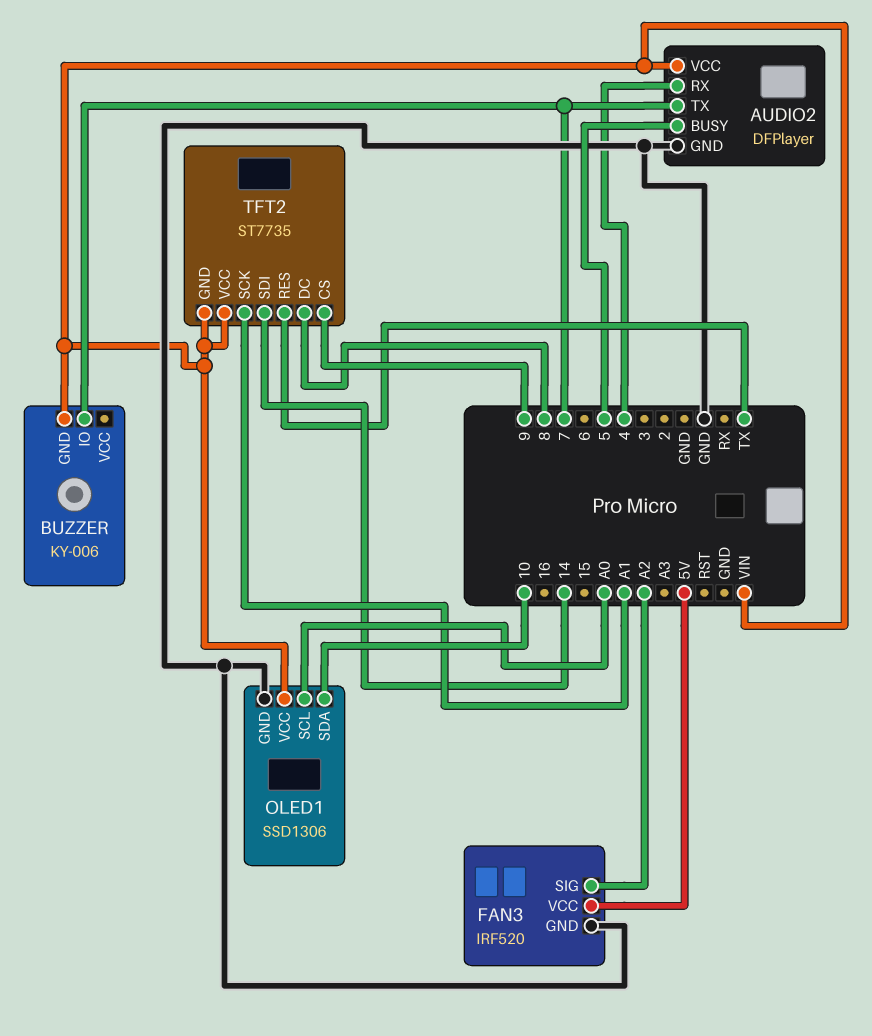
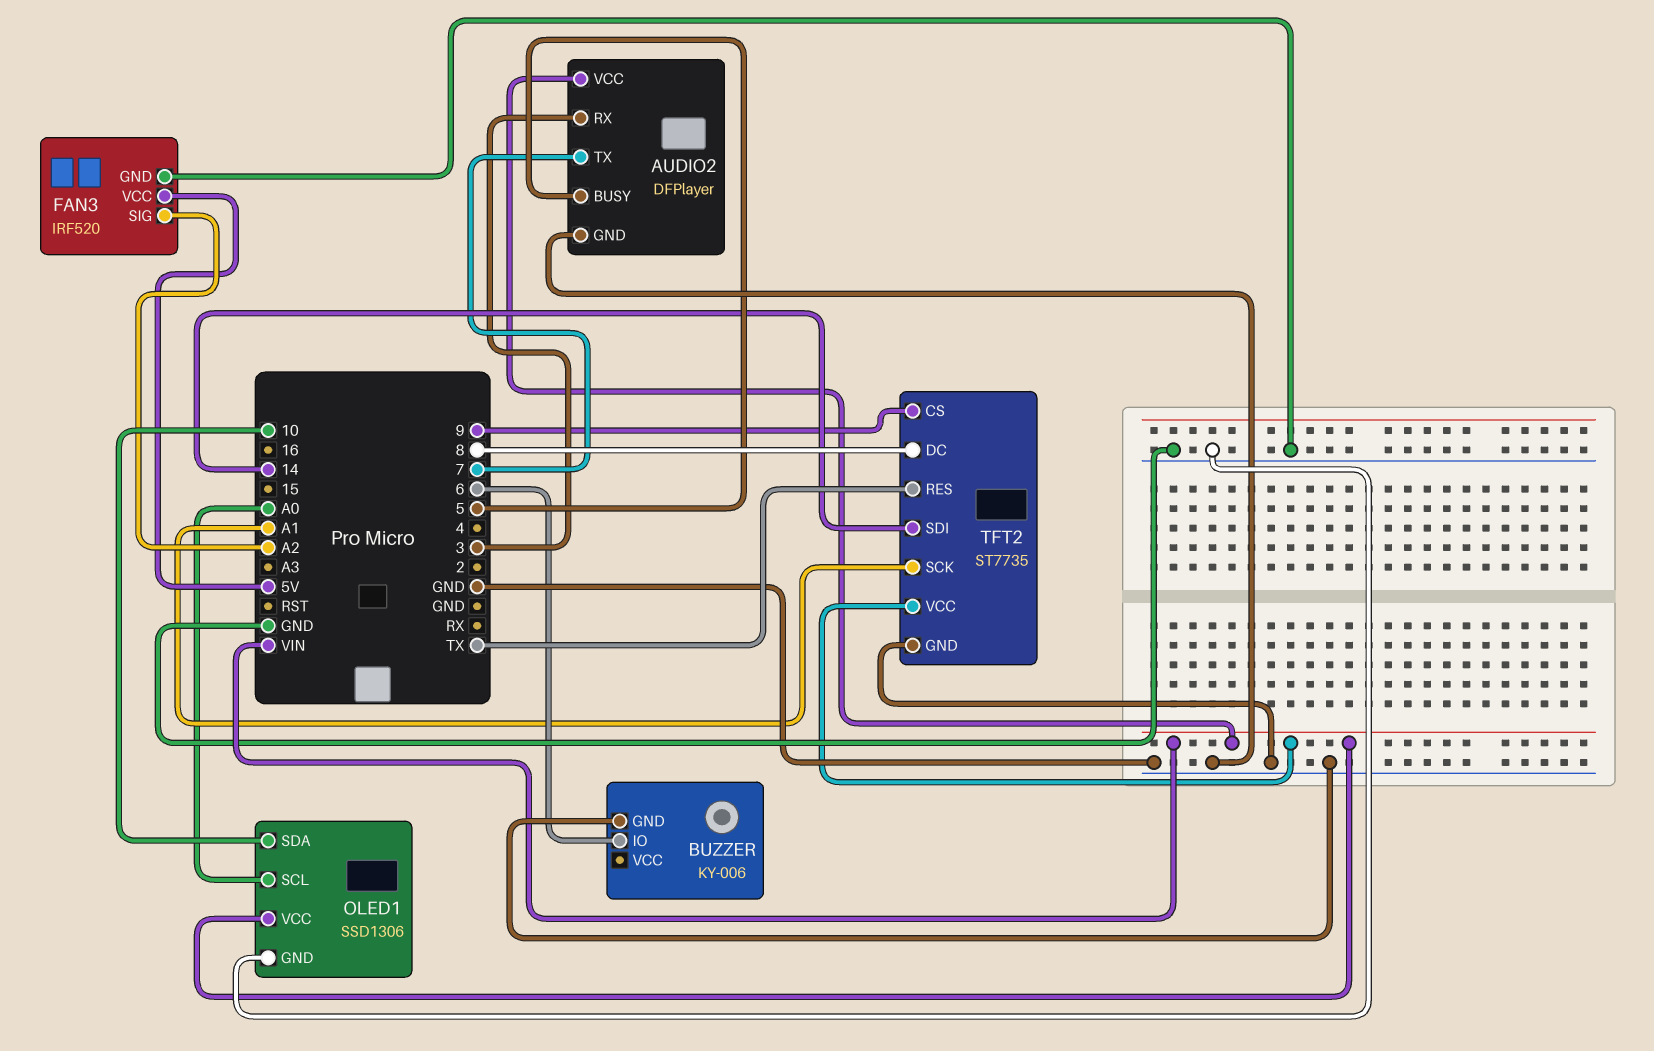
AUDIO2 pin RX: 4 -> 3
BUZZER pin GND: VIN -> GND
BUZZER pin IO: 7 -> 6
TFT2 pin GND: VIN -> GND

